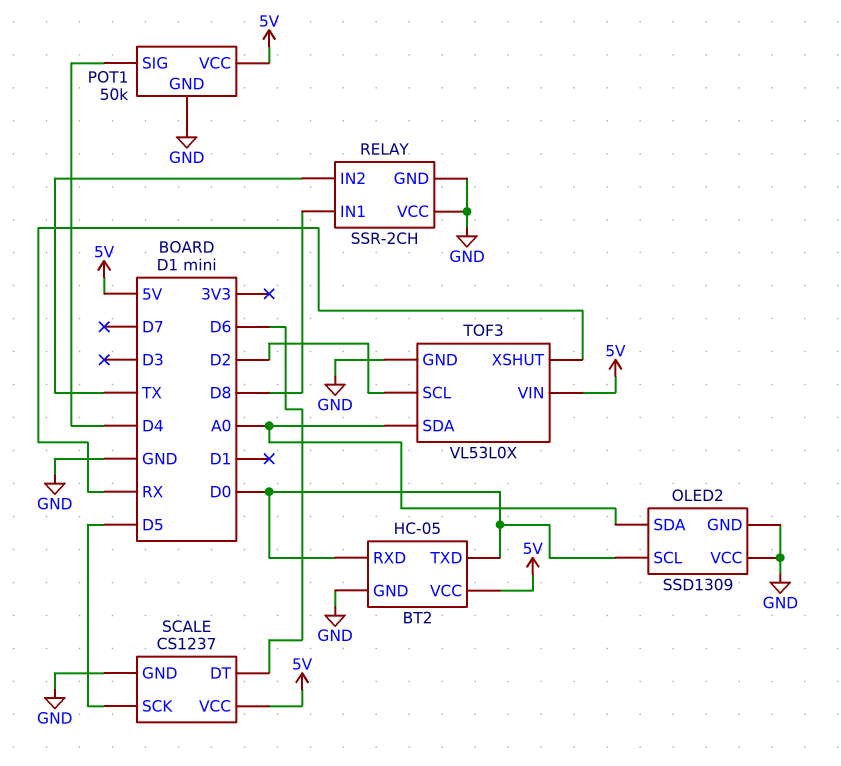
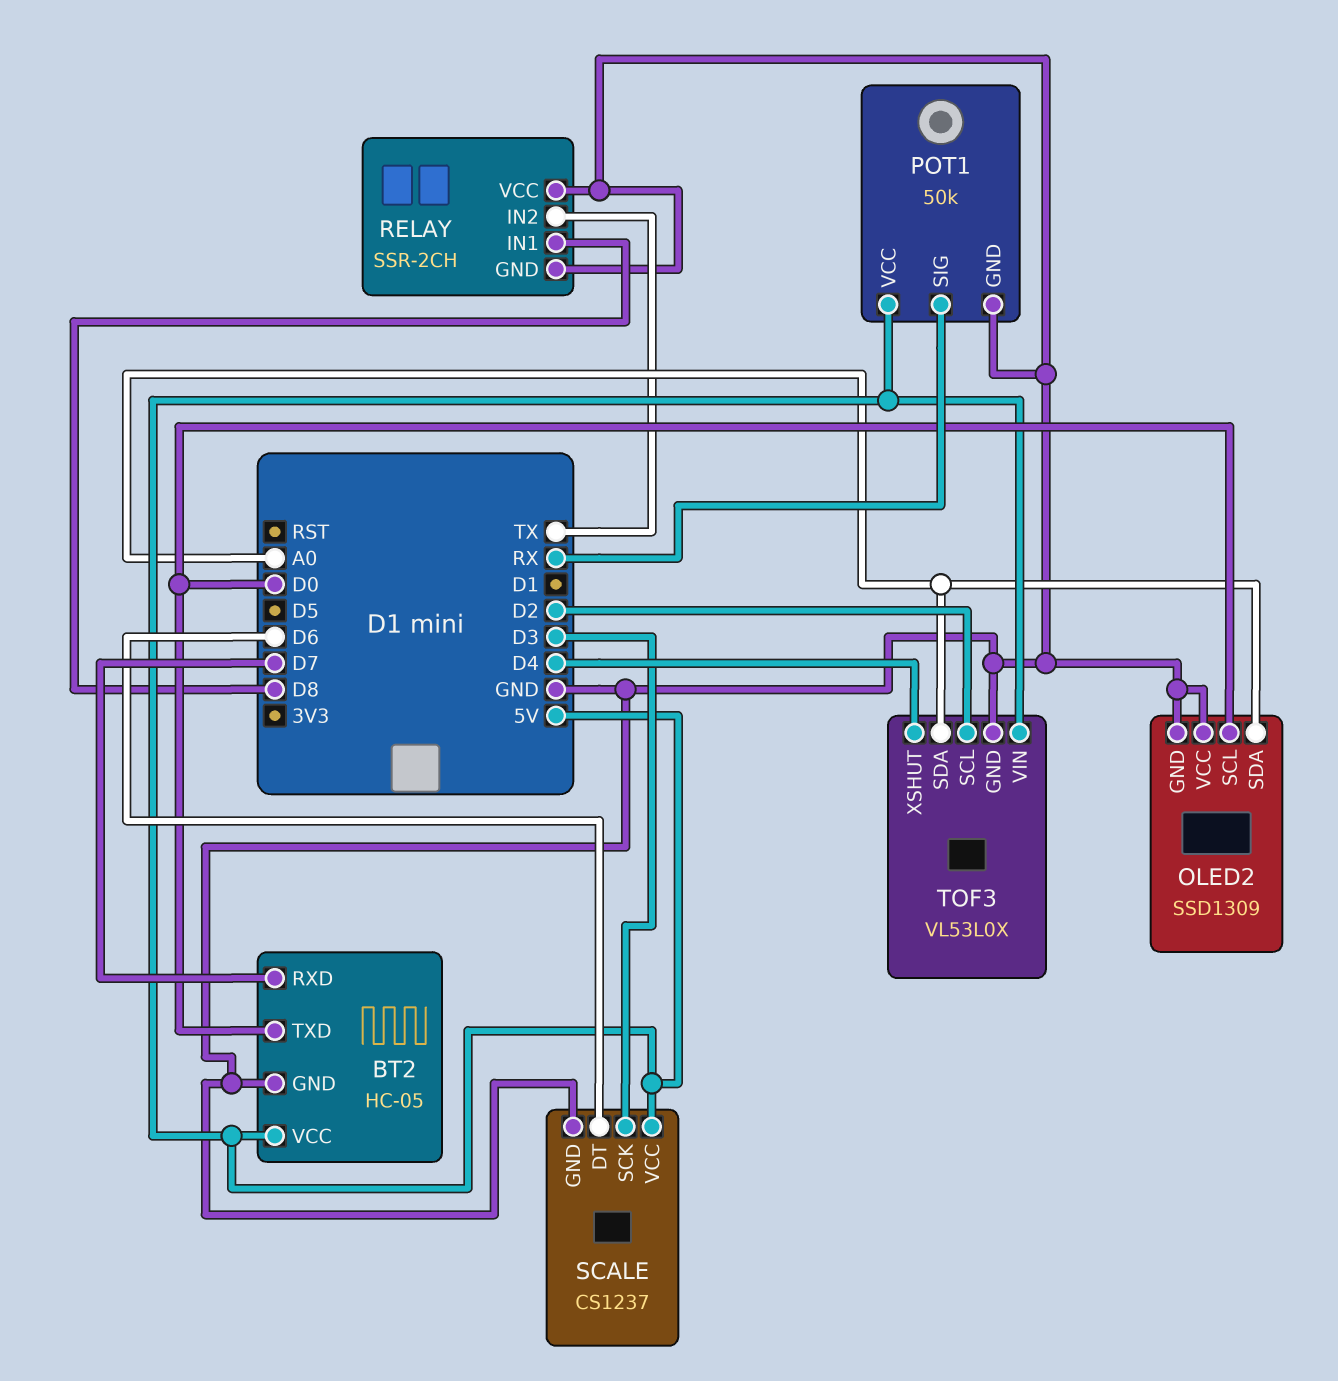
BT2 pin RXD: D0 -> D7
POT1 pin SIG: D4 -> RX
SCALE pin SCK: D5 -> D3
TOF3 pin XSHUT: RX -> D4

